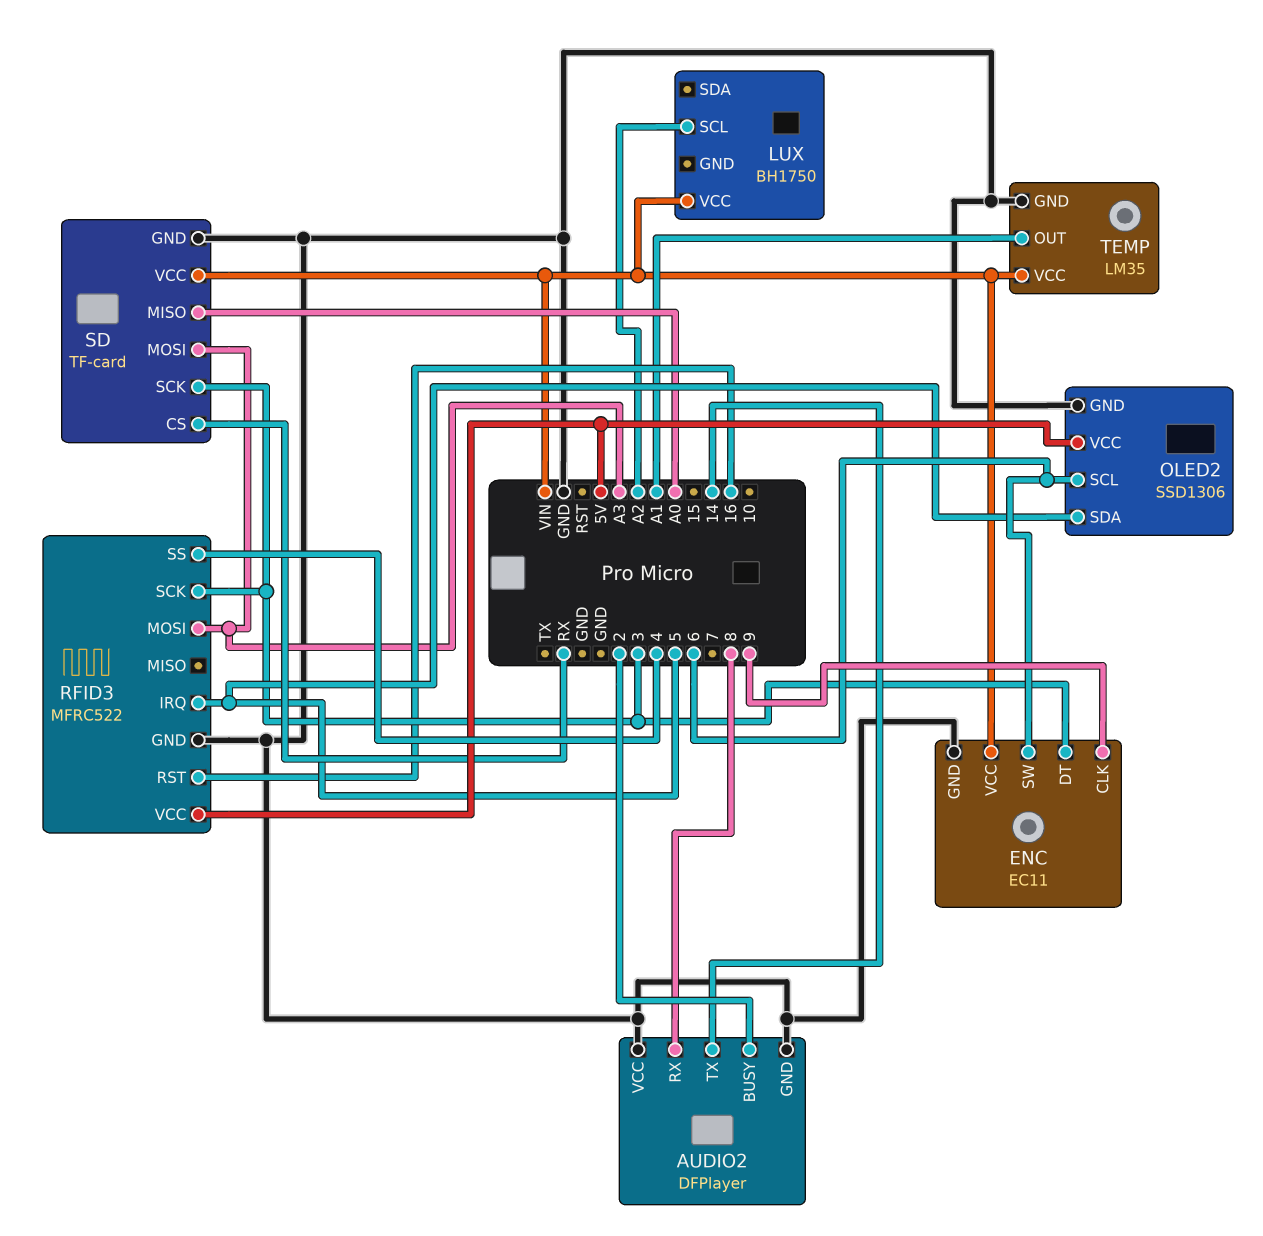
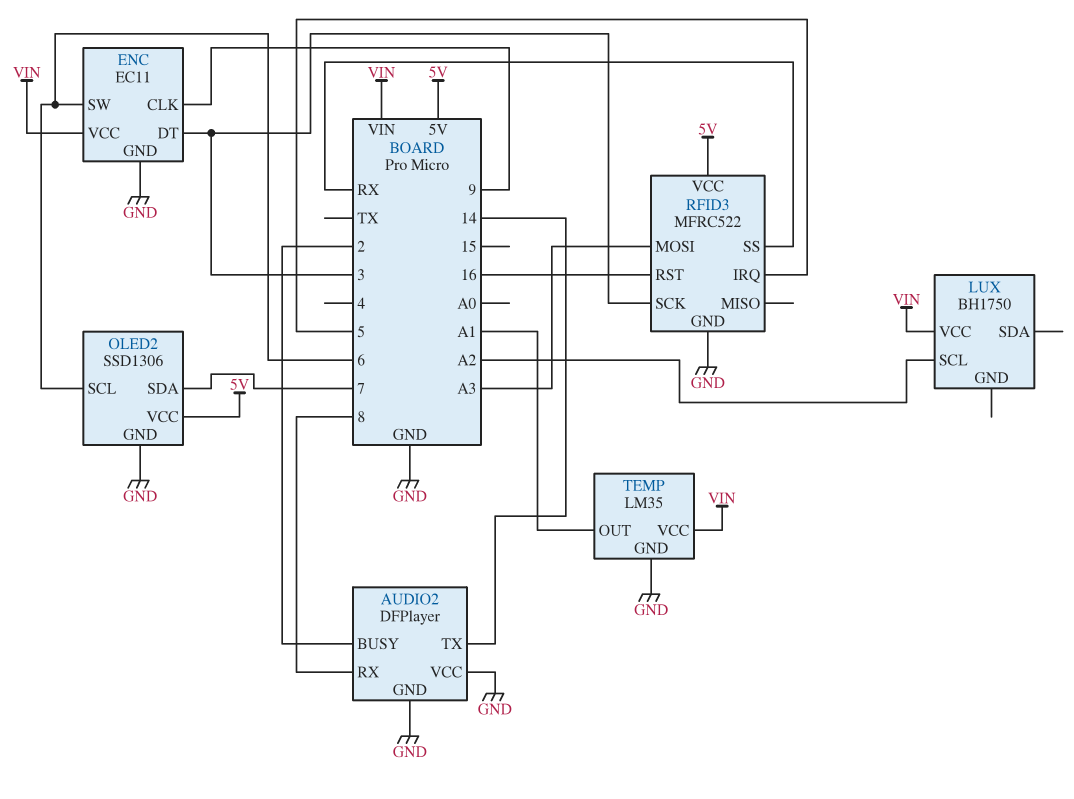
OLED2 pin SDA: 5 -> 7
RFID3 pin SS: 4 -> RX
SD: TF-card -> none
SD pin CS: RX -> none
SD pin GND: GND -> none
SD pin MISO: A0 -> none
SD pin MOSI: A3 -> none
SD pin SCK: 3 -> none
SD pin VCC: VIN -> none

